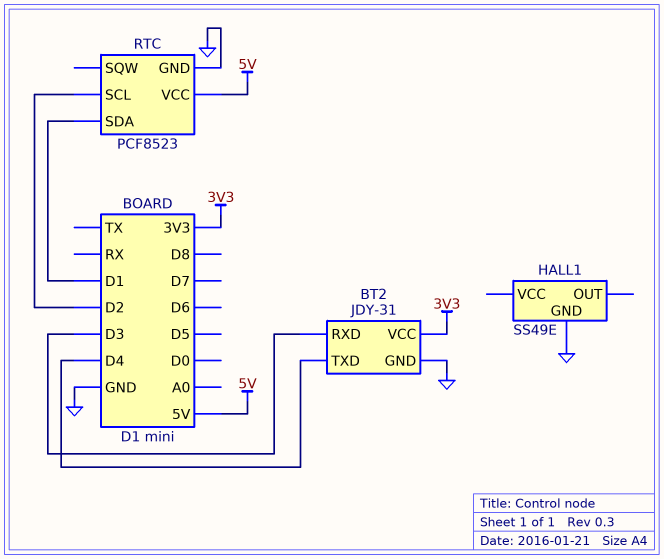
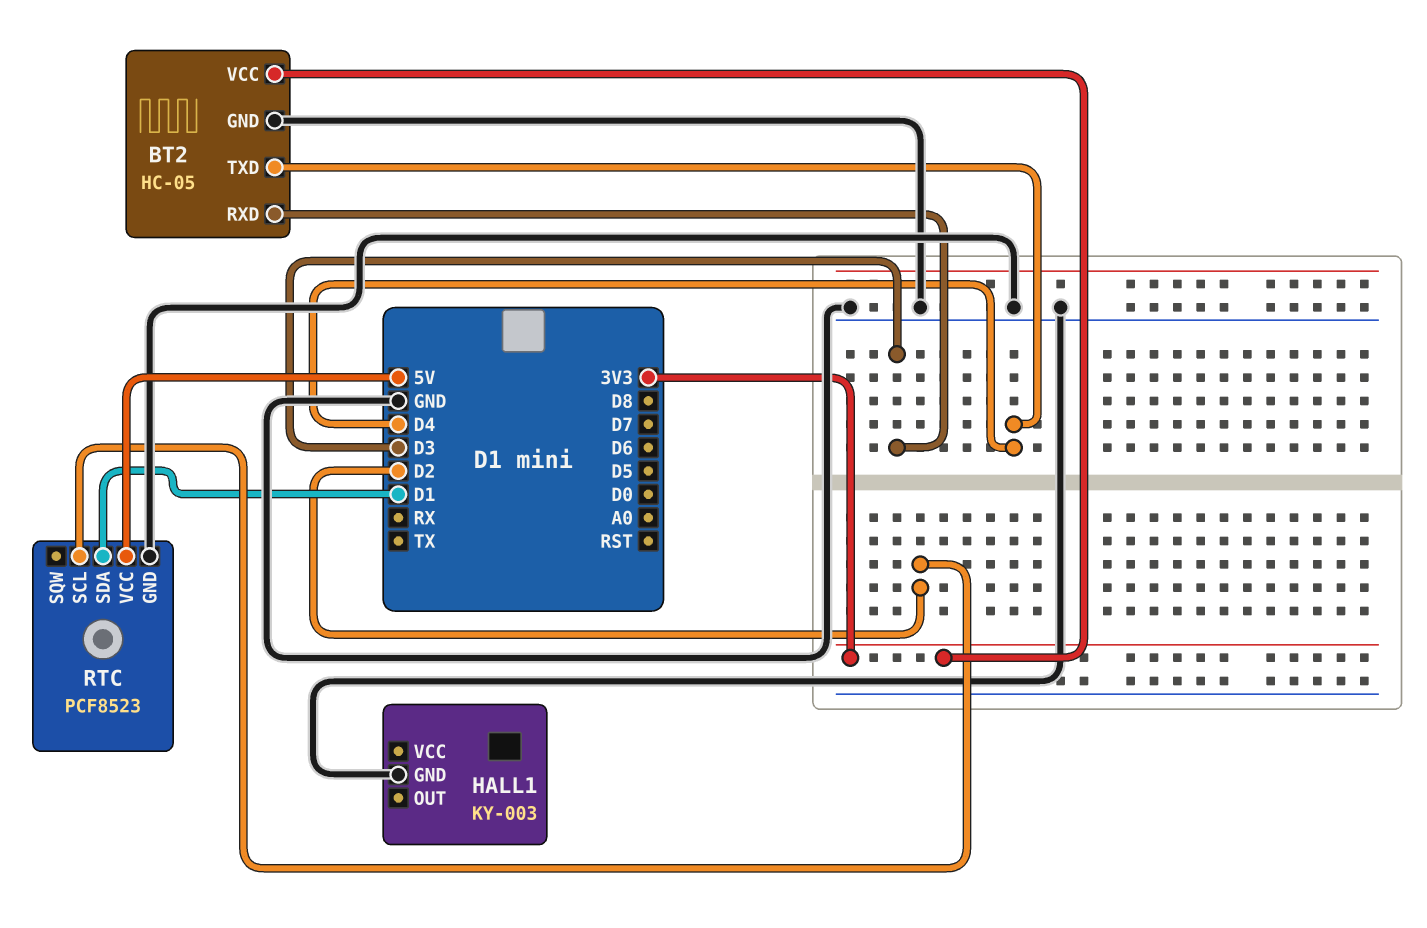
BT2: JDY-31 -> HC-05
HALL1: SS49E -> KY-003

